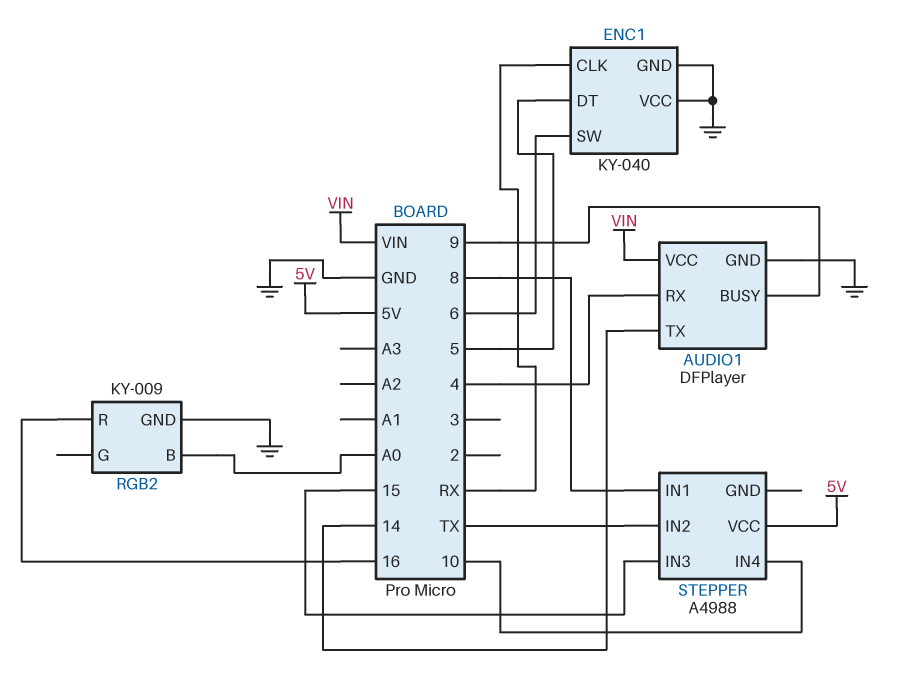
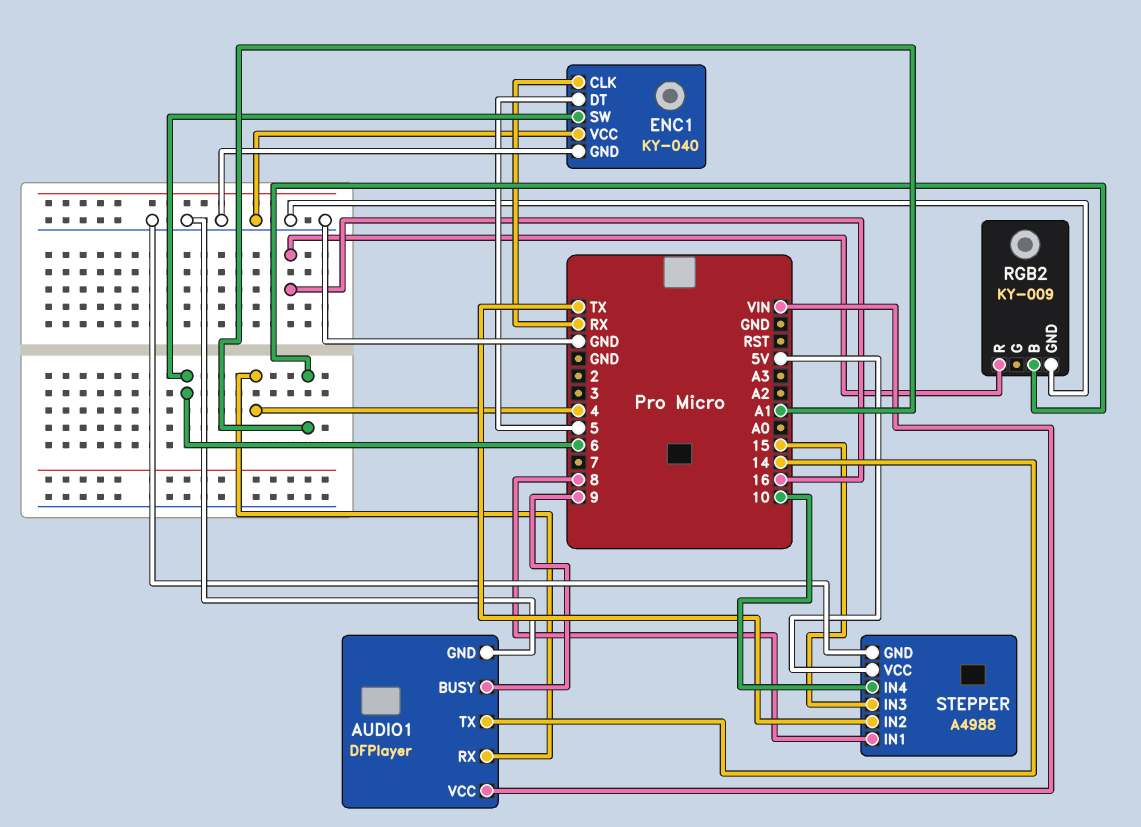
RGB2 pin B: A0 -> A1
STEPPER pin GND: none -> GND

